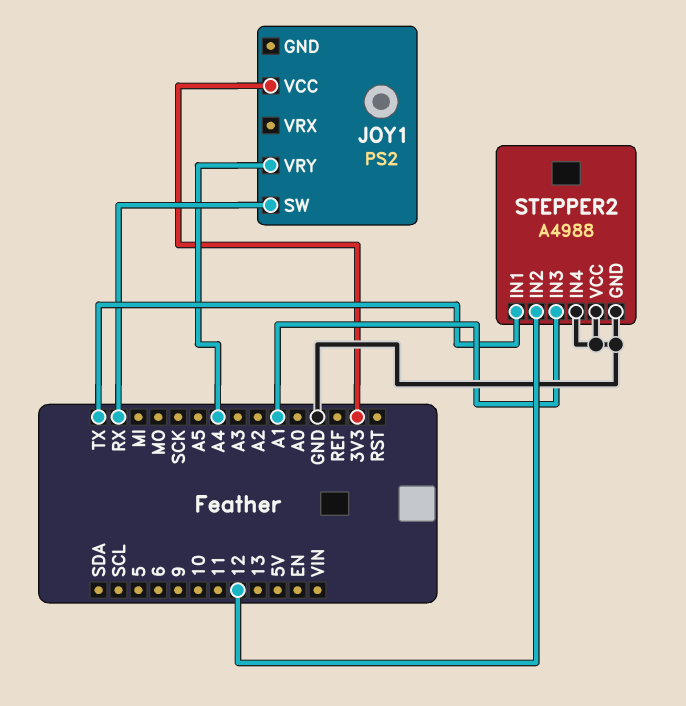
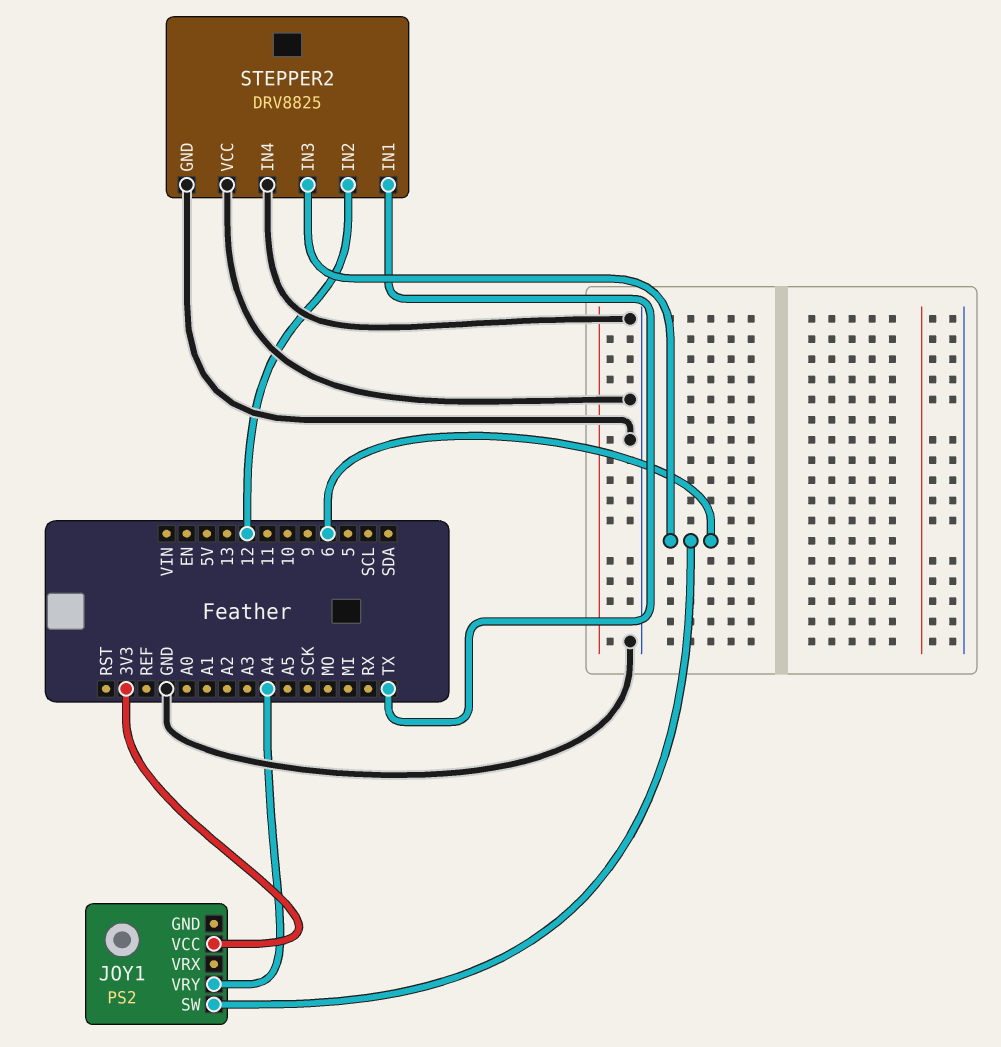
JOY1 pin SW: RX -> 6
STEPPER2: A4988 -> DRV8825
STEPPER2 pin IN3: A1 -> 6

